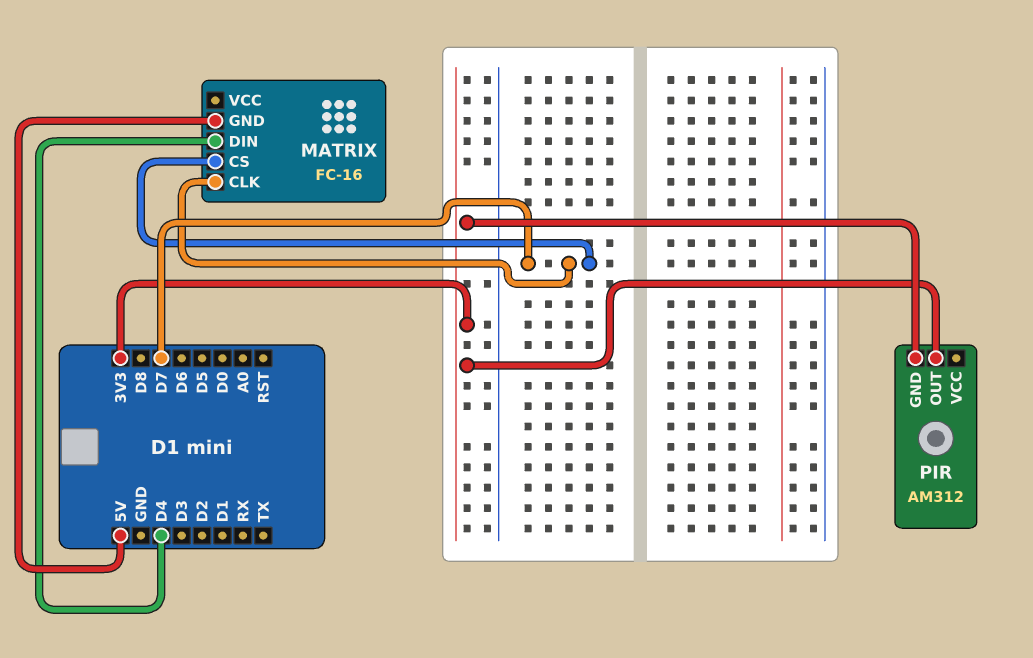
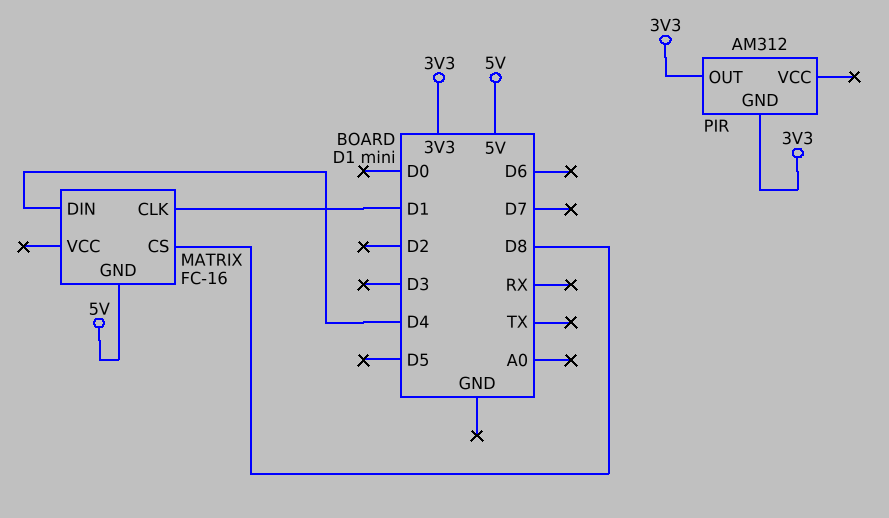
MATRIX pin CLK: D7 -> D1
MATRIX pin CS: D7 -> D8

